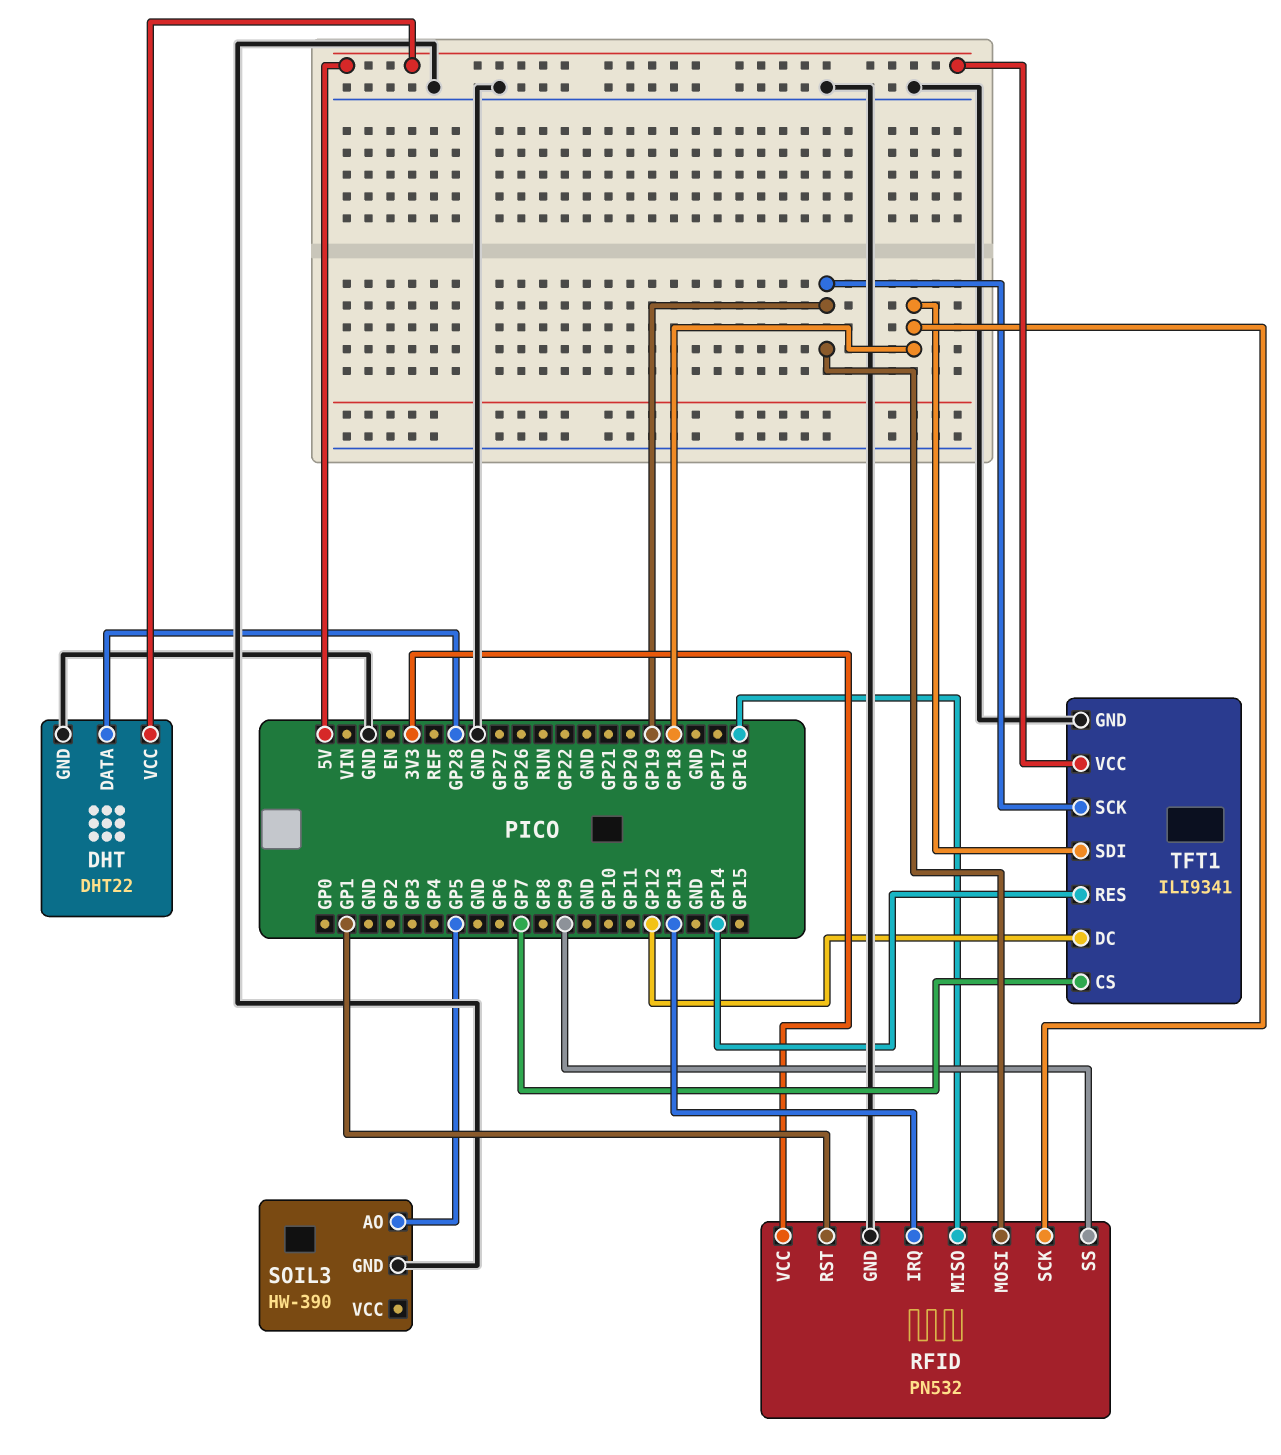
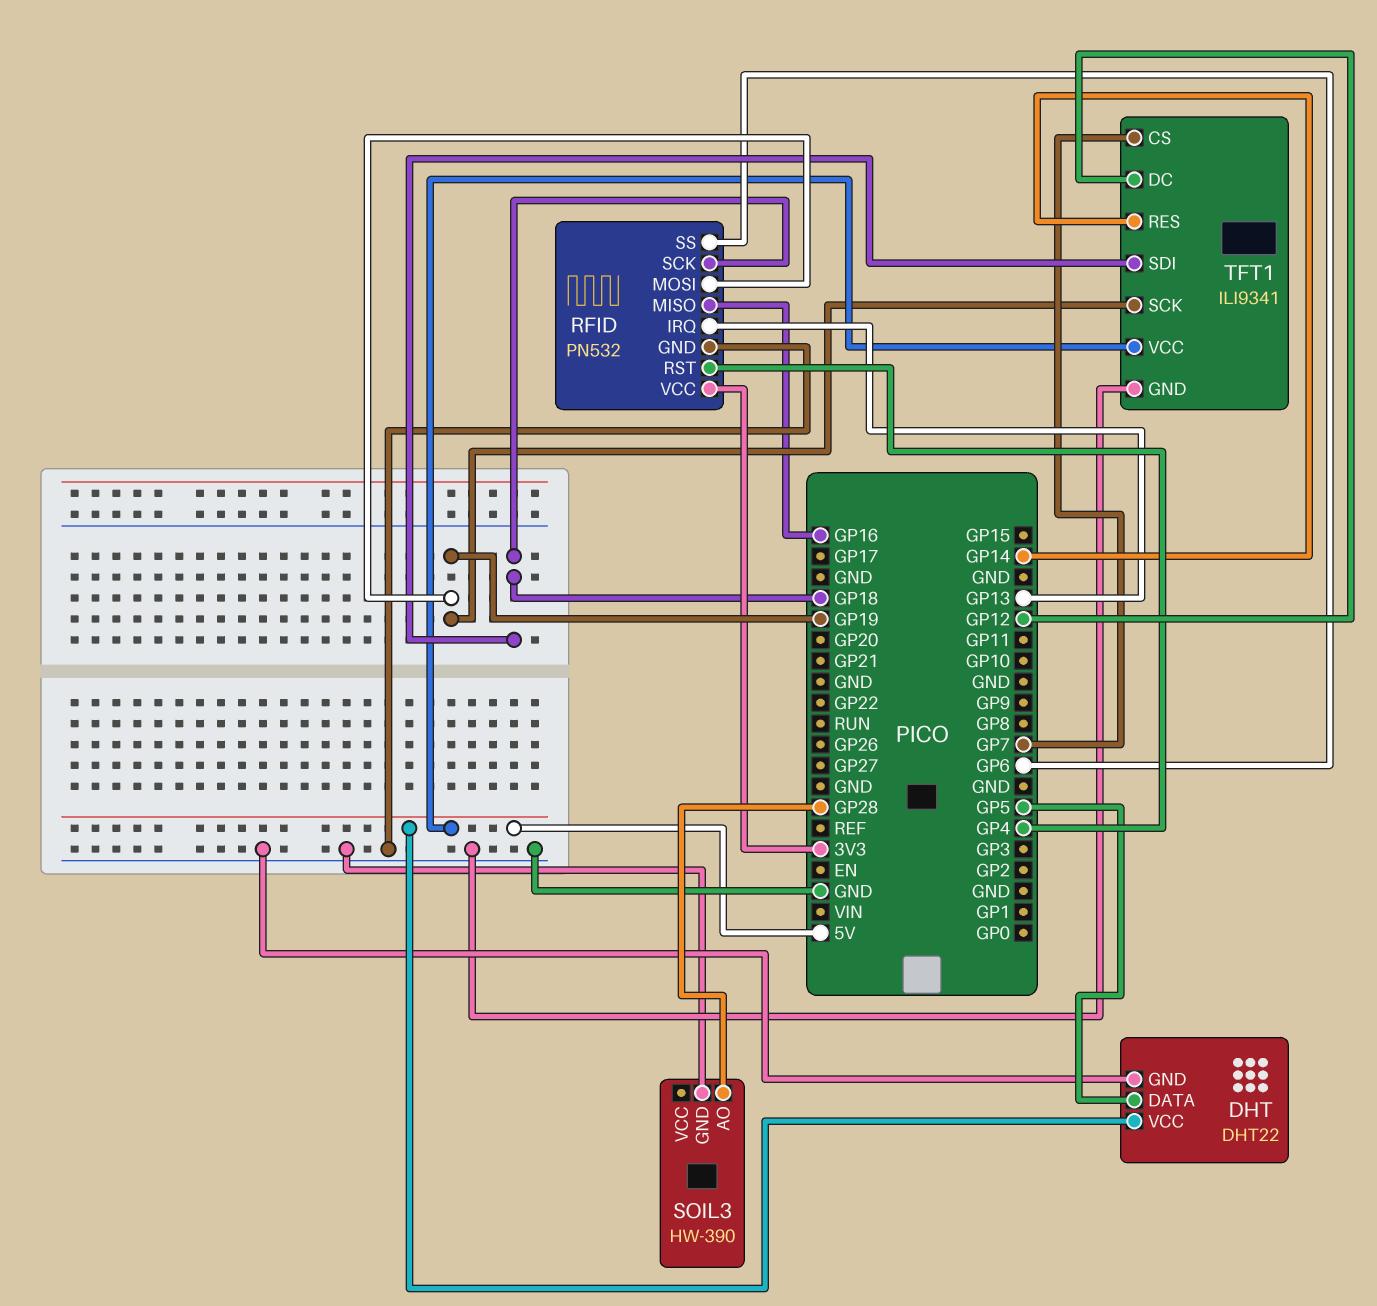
DHT pin DATA: GP28 -> GP5
RFID pin RST: GP1 -> GP4
RFID pin SS: GP9 -> GP6
SOIL3 pin AO: GP5 -> GP28

